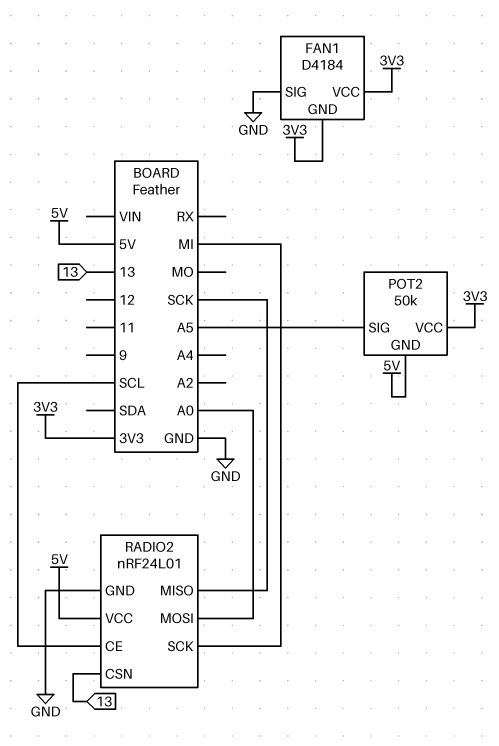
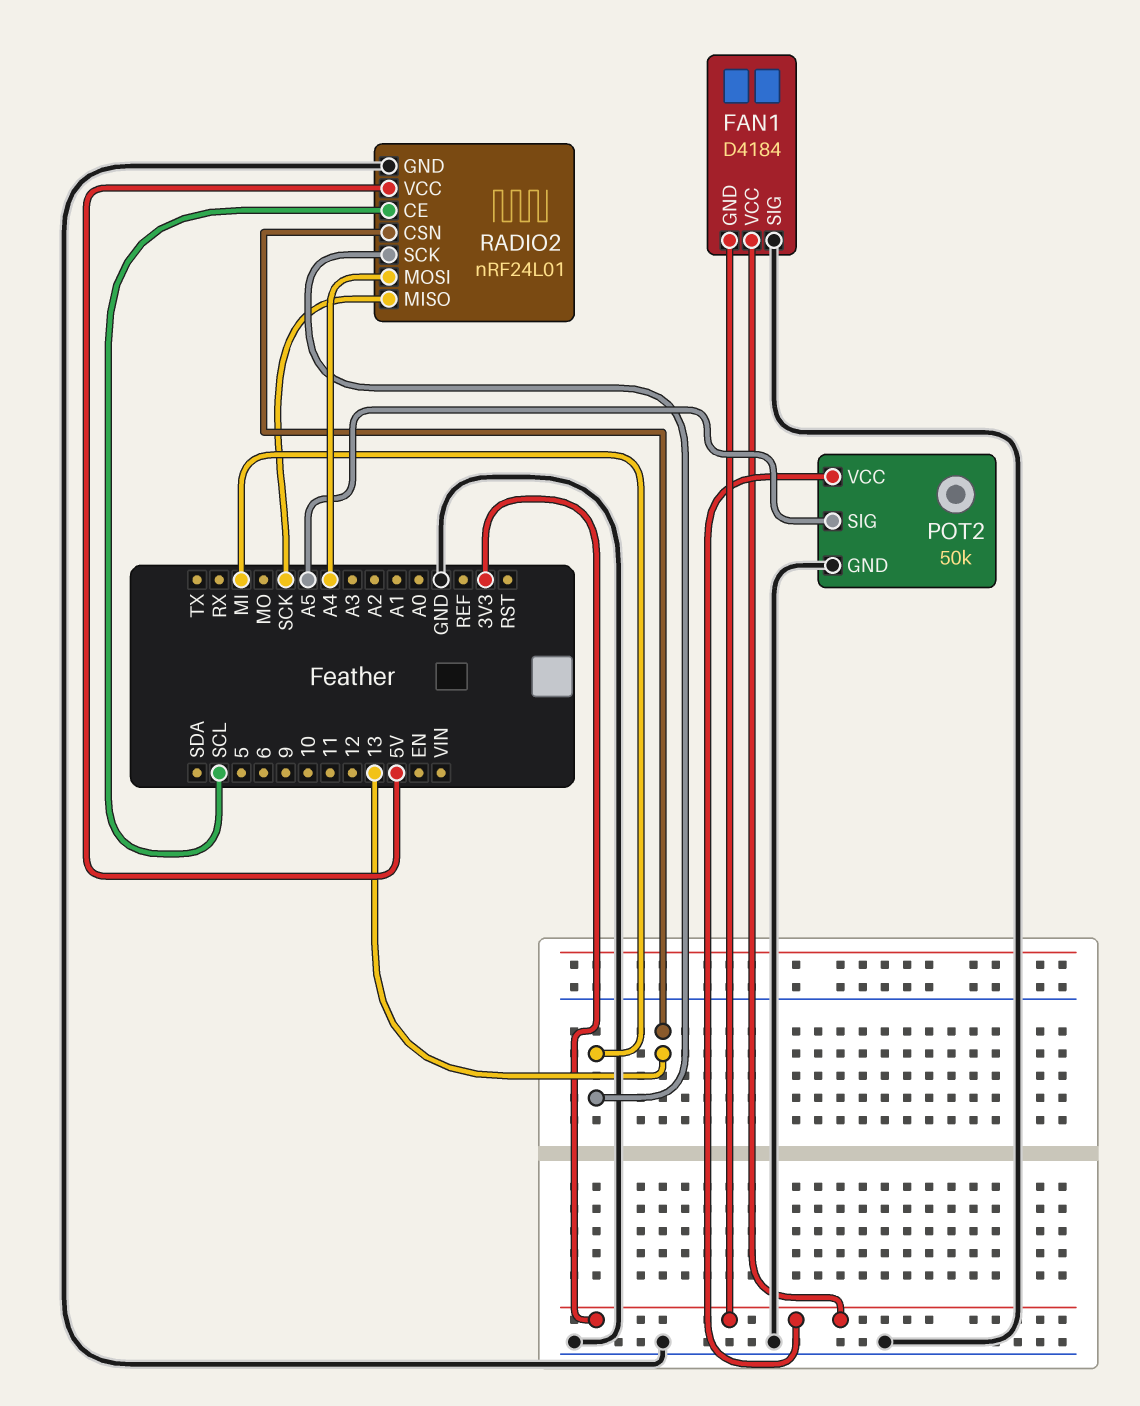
POT2 pin GND: 5V -> GND
RADIO2 pin MOSI: A0 -> A4

